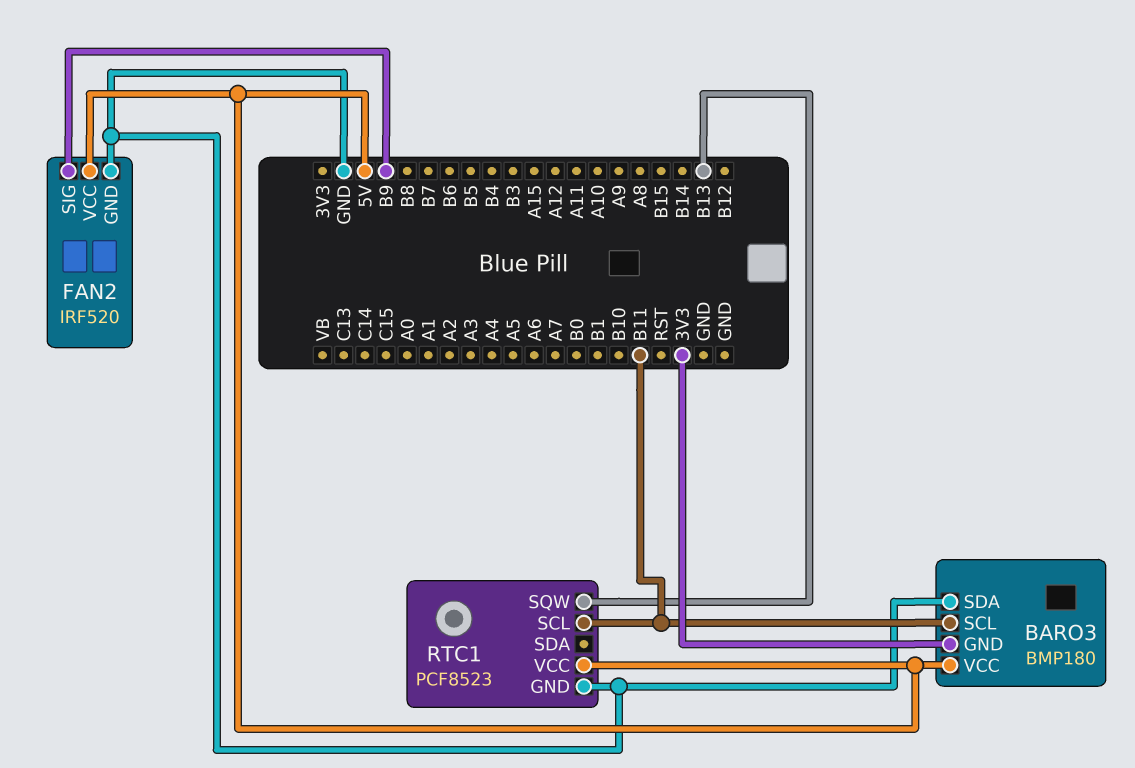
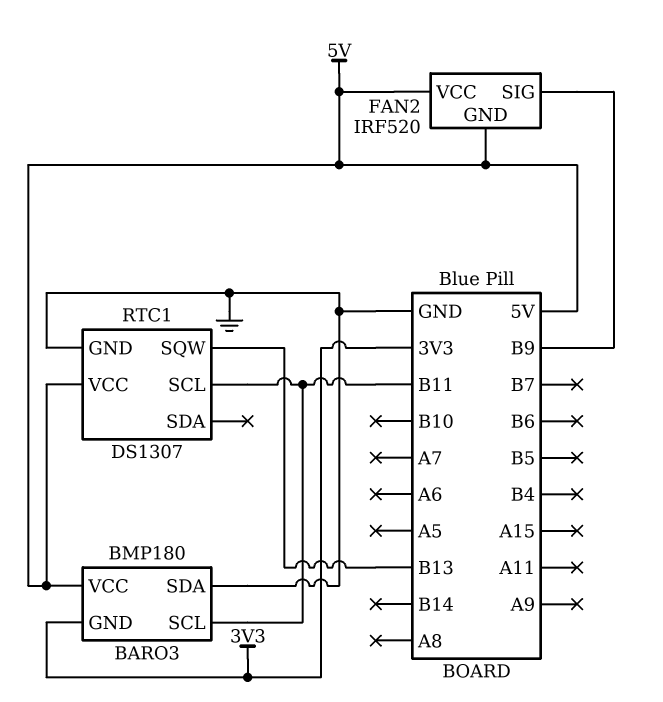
FAN2 pin GND: GND -> 5V
RTC1: PCF8523 -> DS1307

